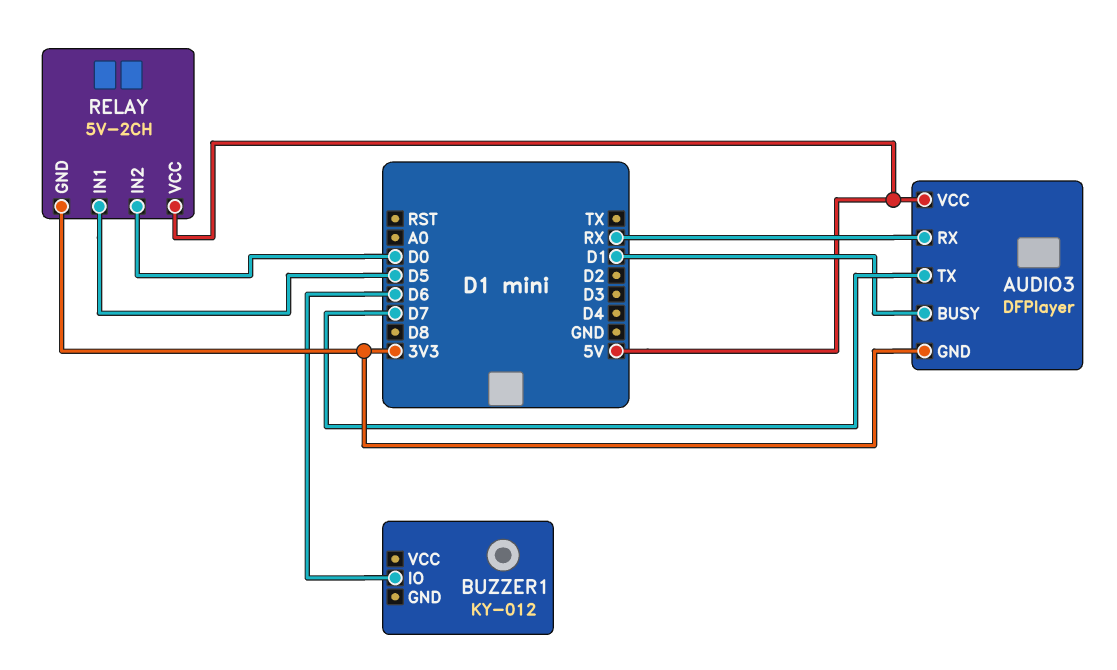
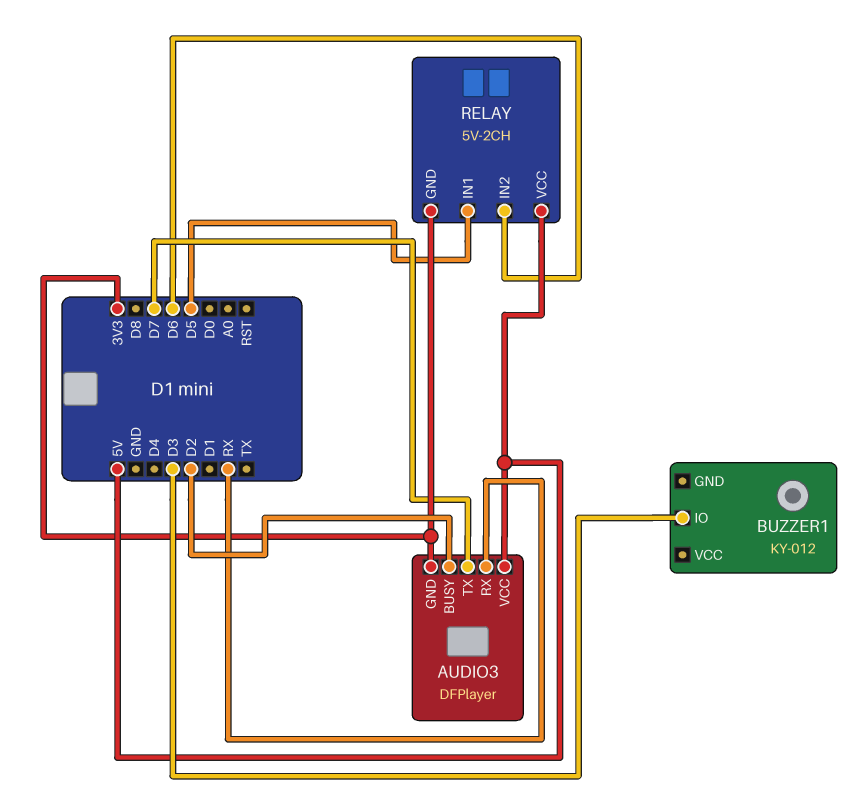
AUDIO3 pin BUSY: D1 -> D2
BUZZER1 pin IO: D6 -> D3
RELAY pin IN2: D0 -> D6

